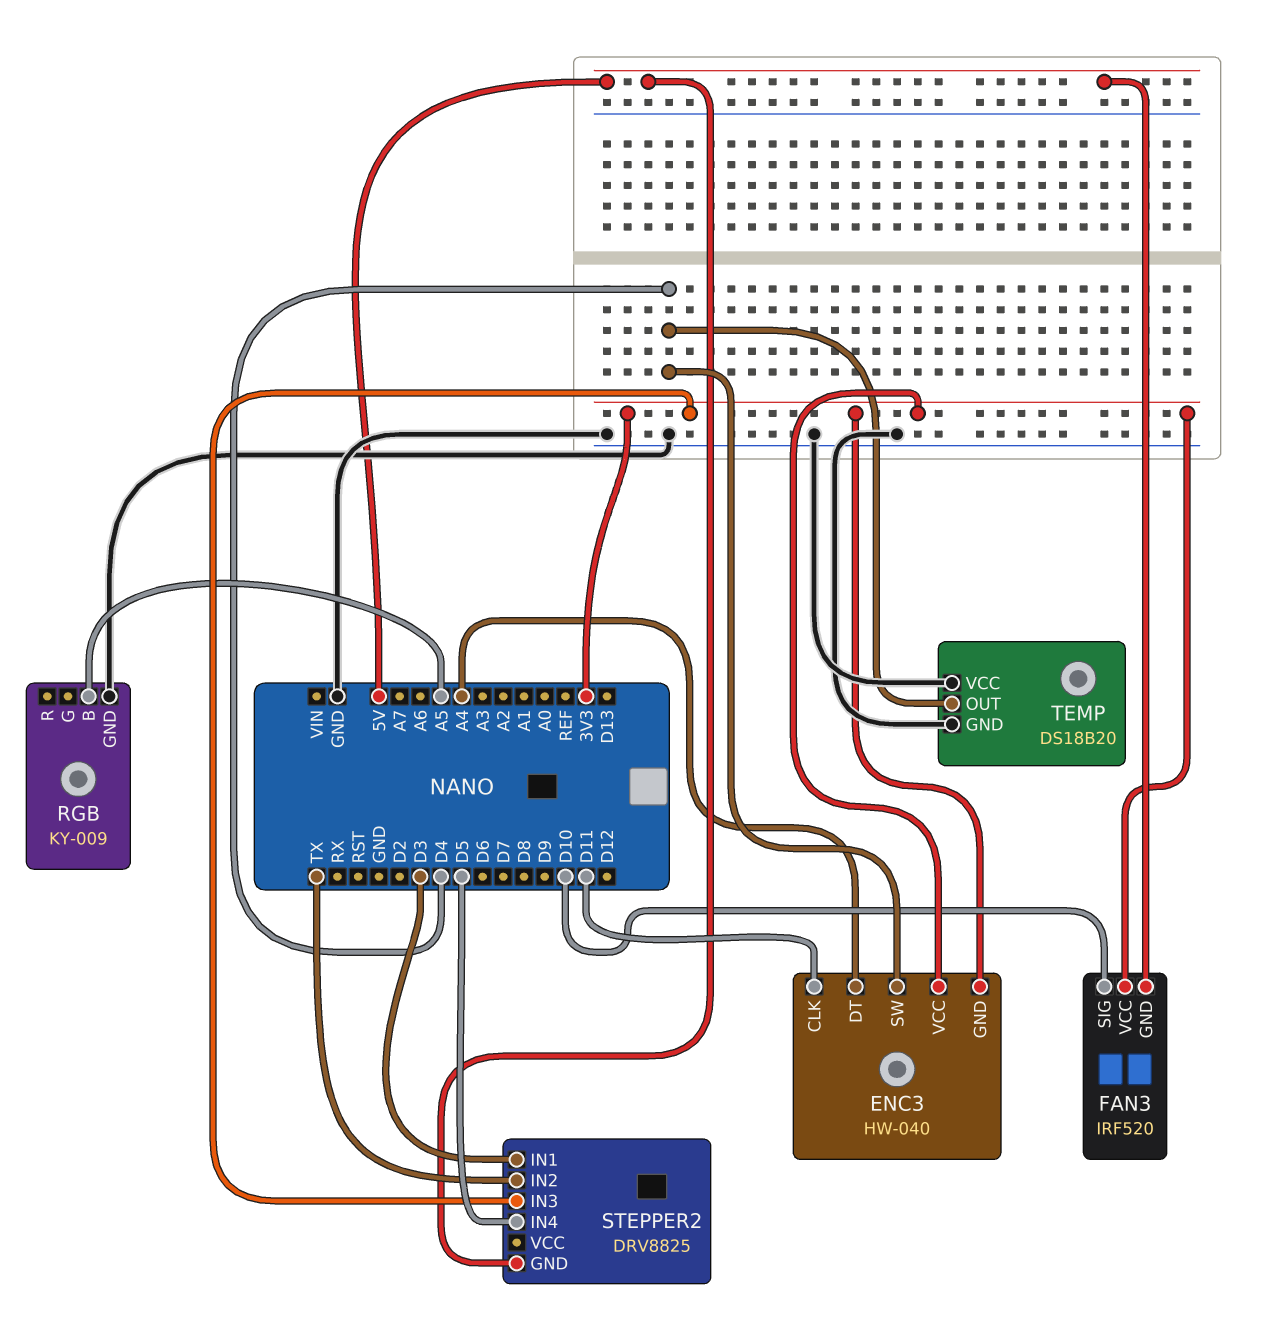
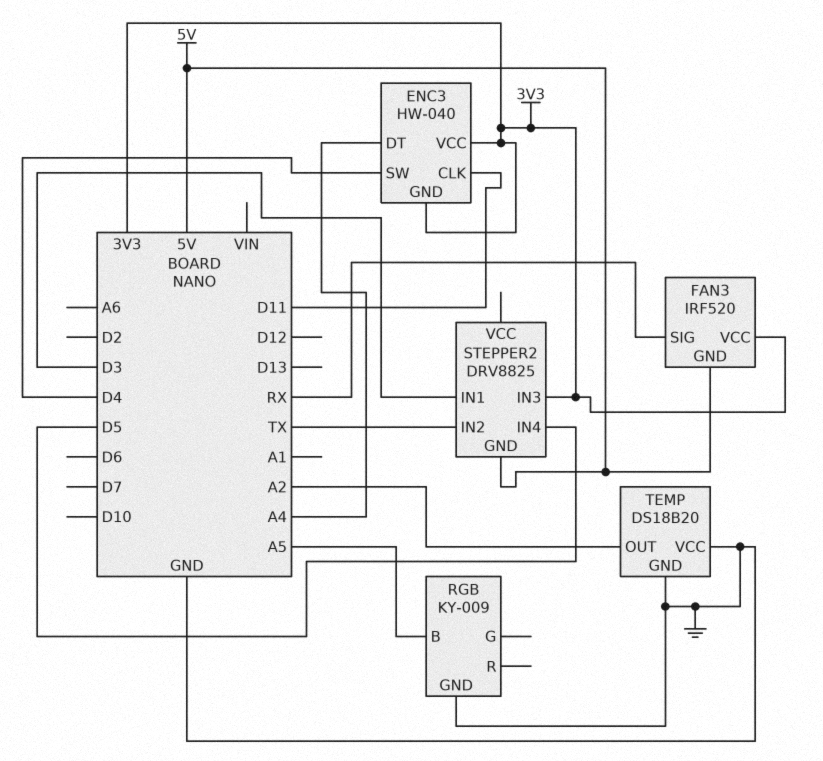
FAN3 pin SIG: D10 -> RX
TEMP pin OUT: D4 -> A2

